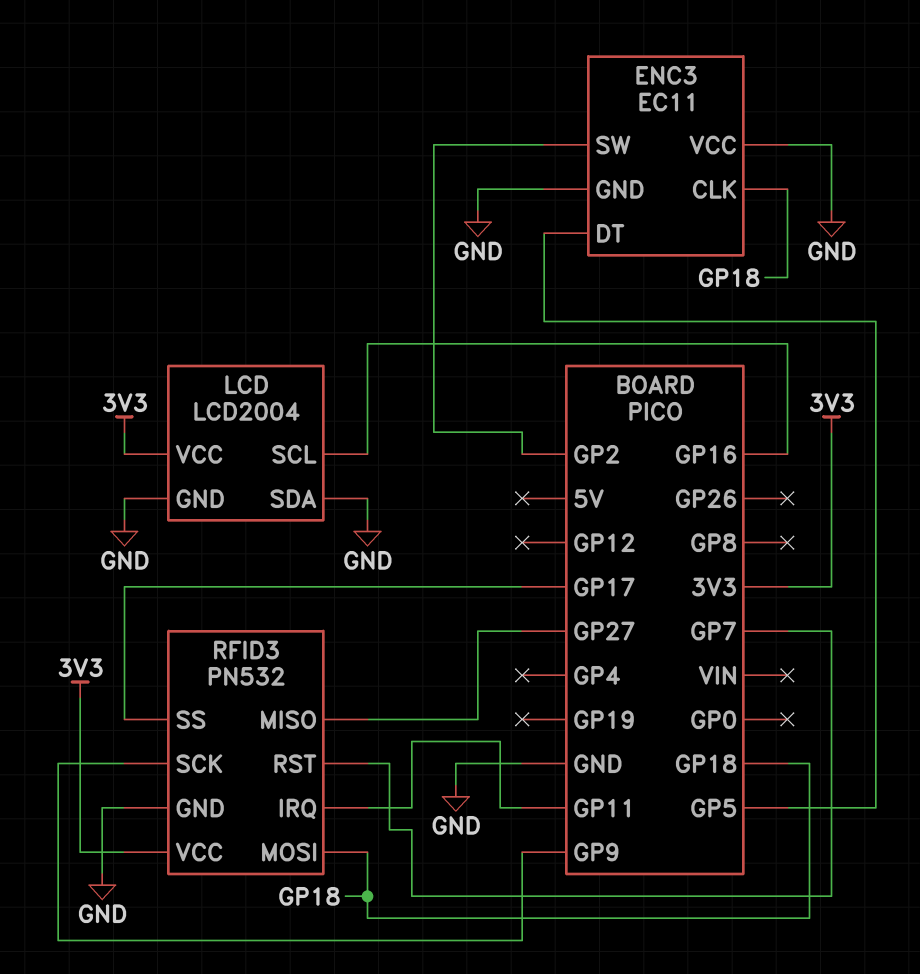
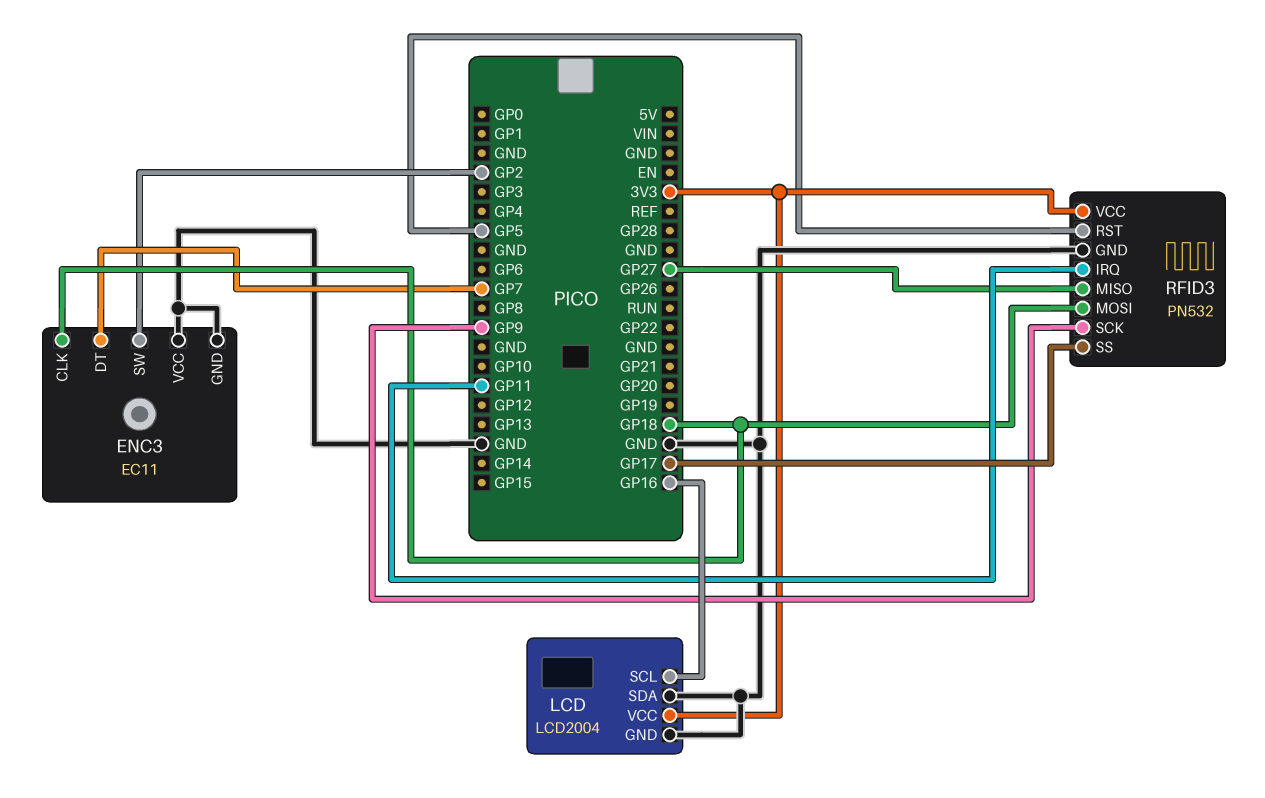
ENC3 pin DT: GP5 -> GP7
RFID3 pin RST: GP7 -> GP5

